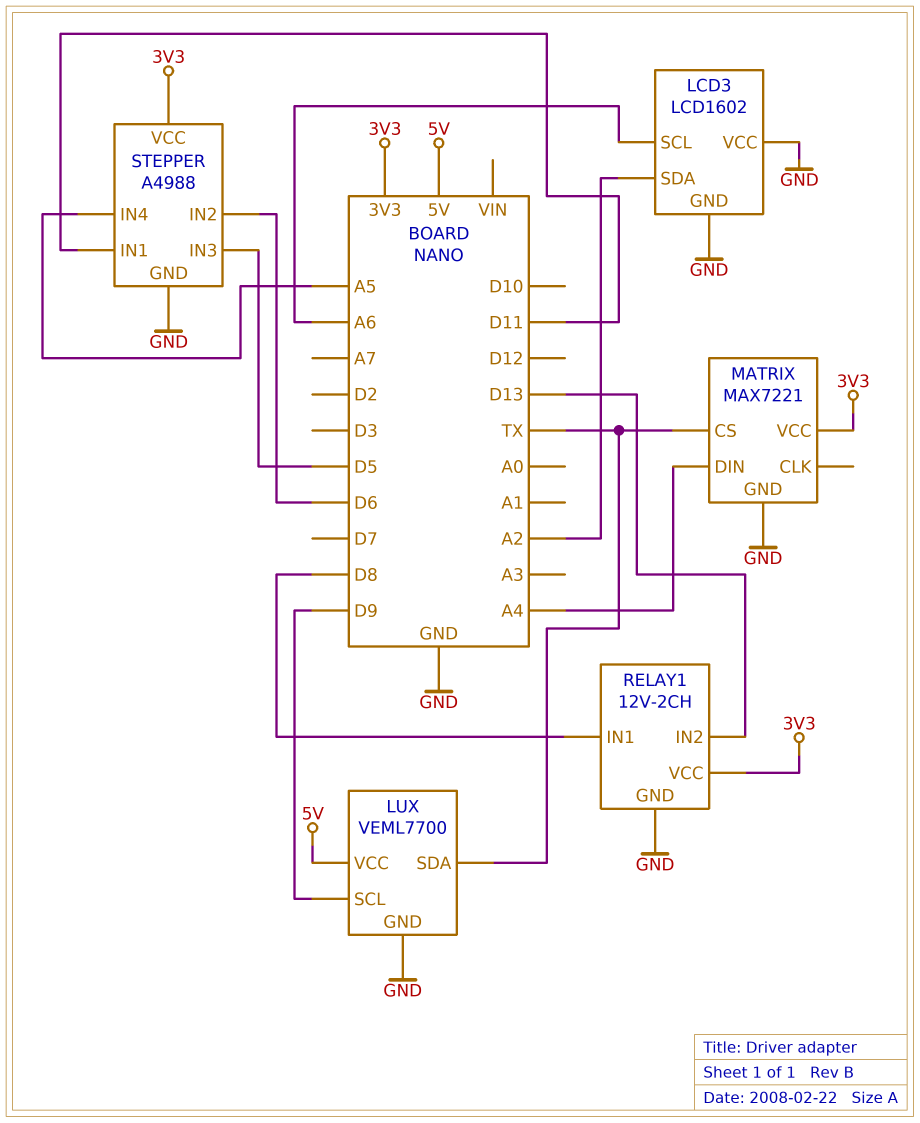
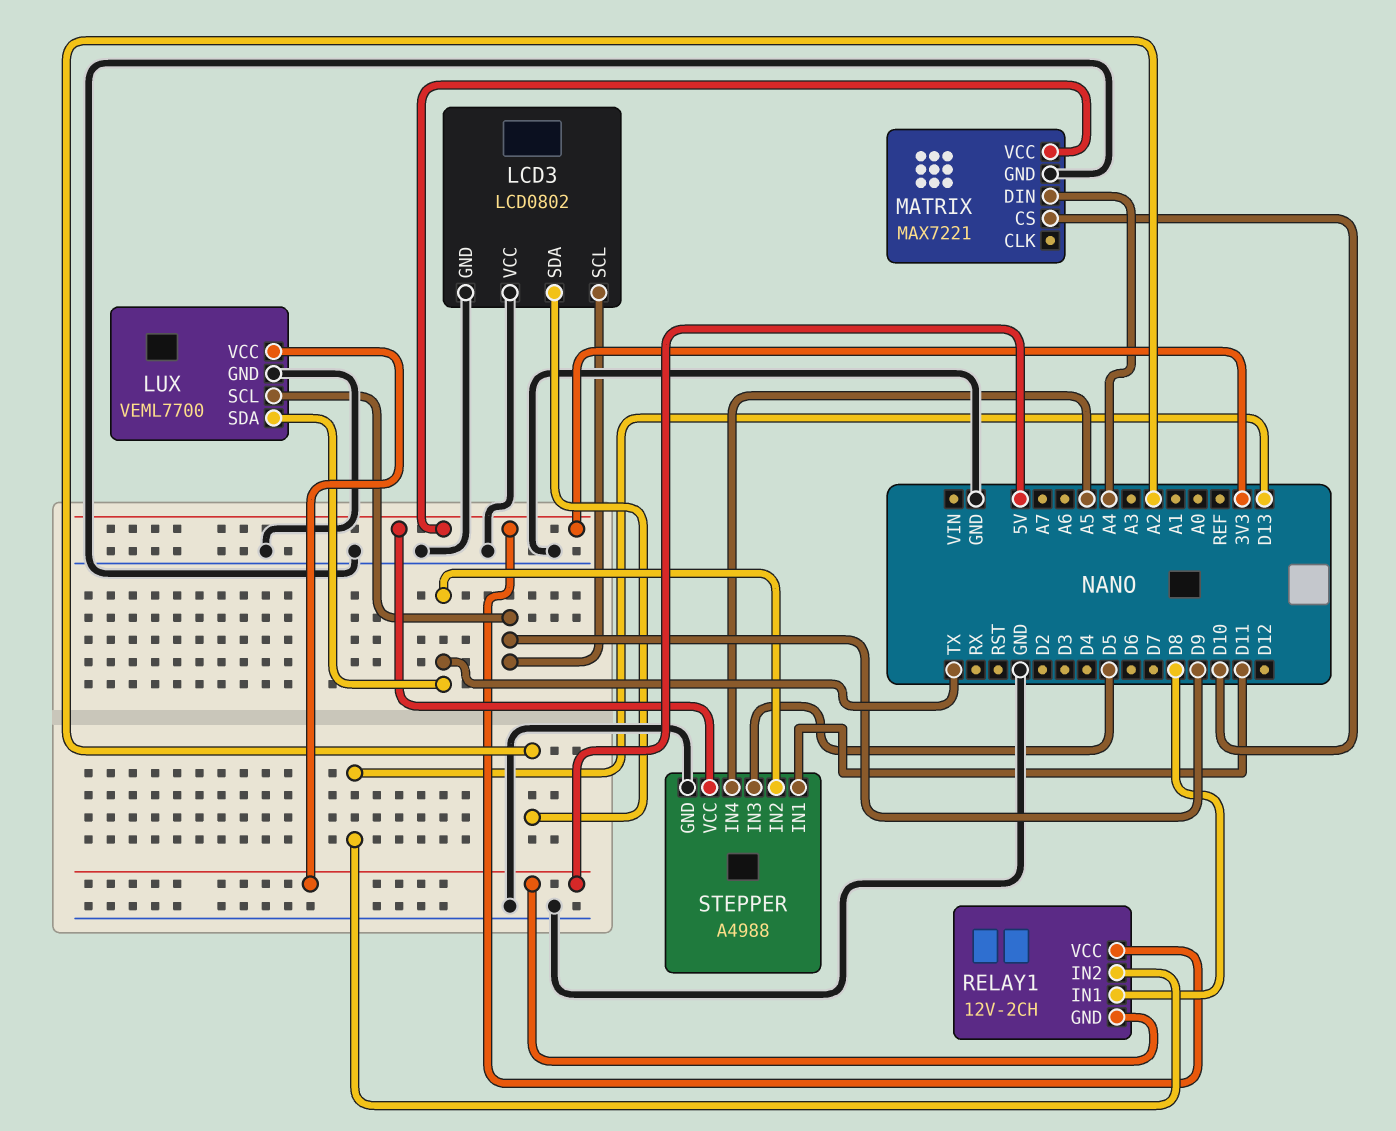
LCD3: LCD1602 -> LCD0802
LCD3 pin SCL: A6 -> D9
MATRIX pin CS: TX -> D10
RELAY1 pin GND: GND -> 5V
STEPPER pin IN2: D6 -> TX

